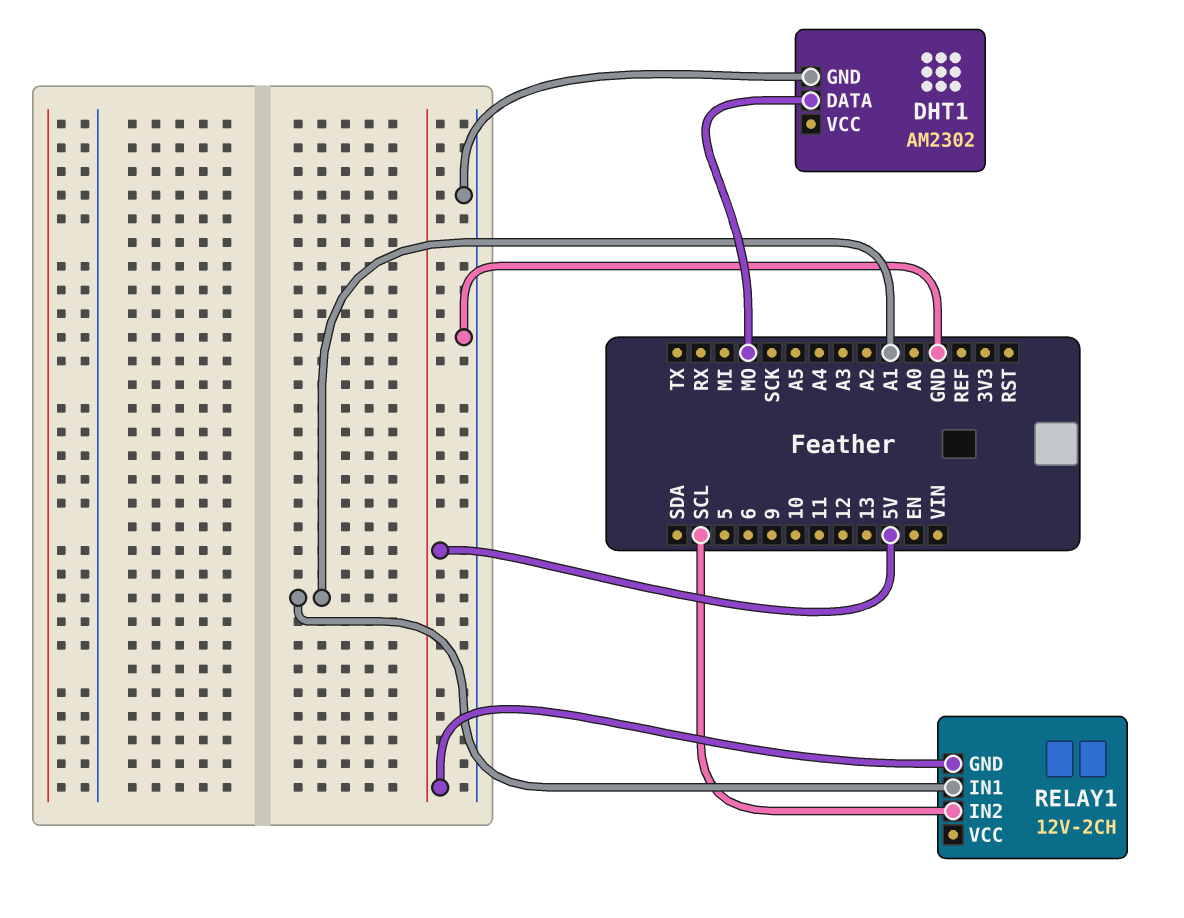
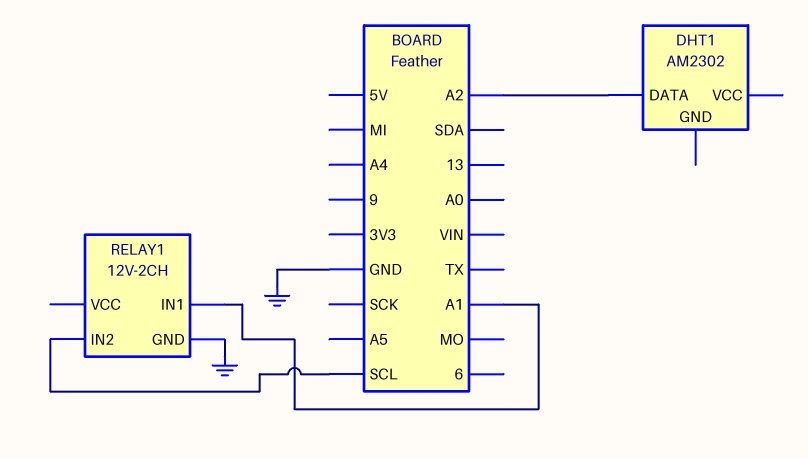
DHT1 pin DATA: MO -> A2
DHT1 pin GND: GND -> none
RELAY1 pin GND: 5V -> GND

